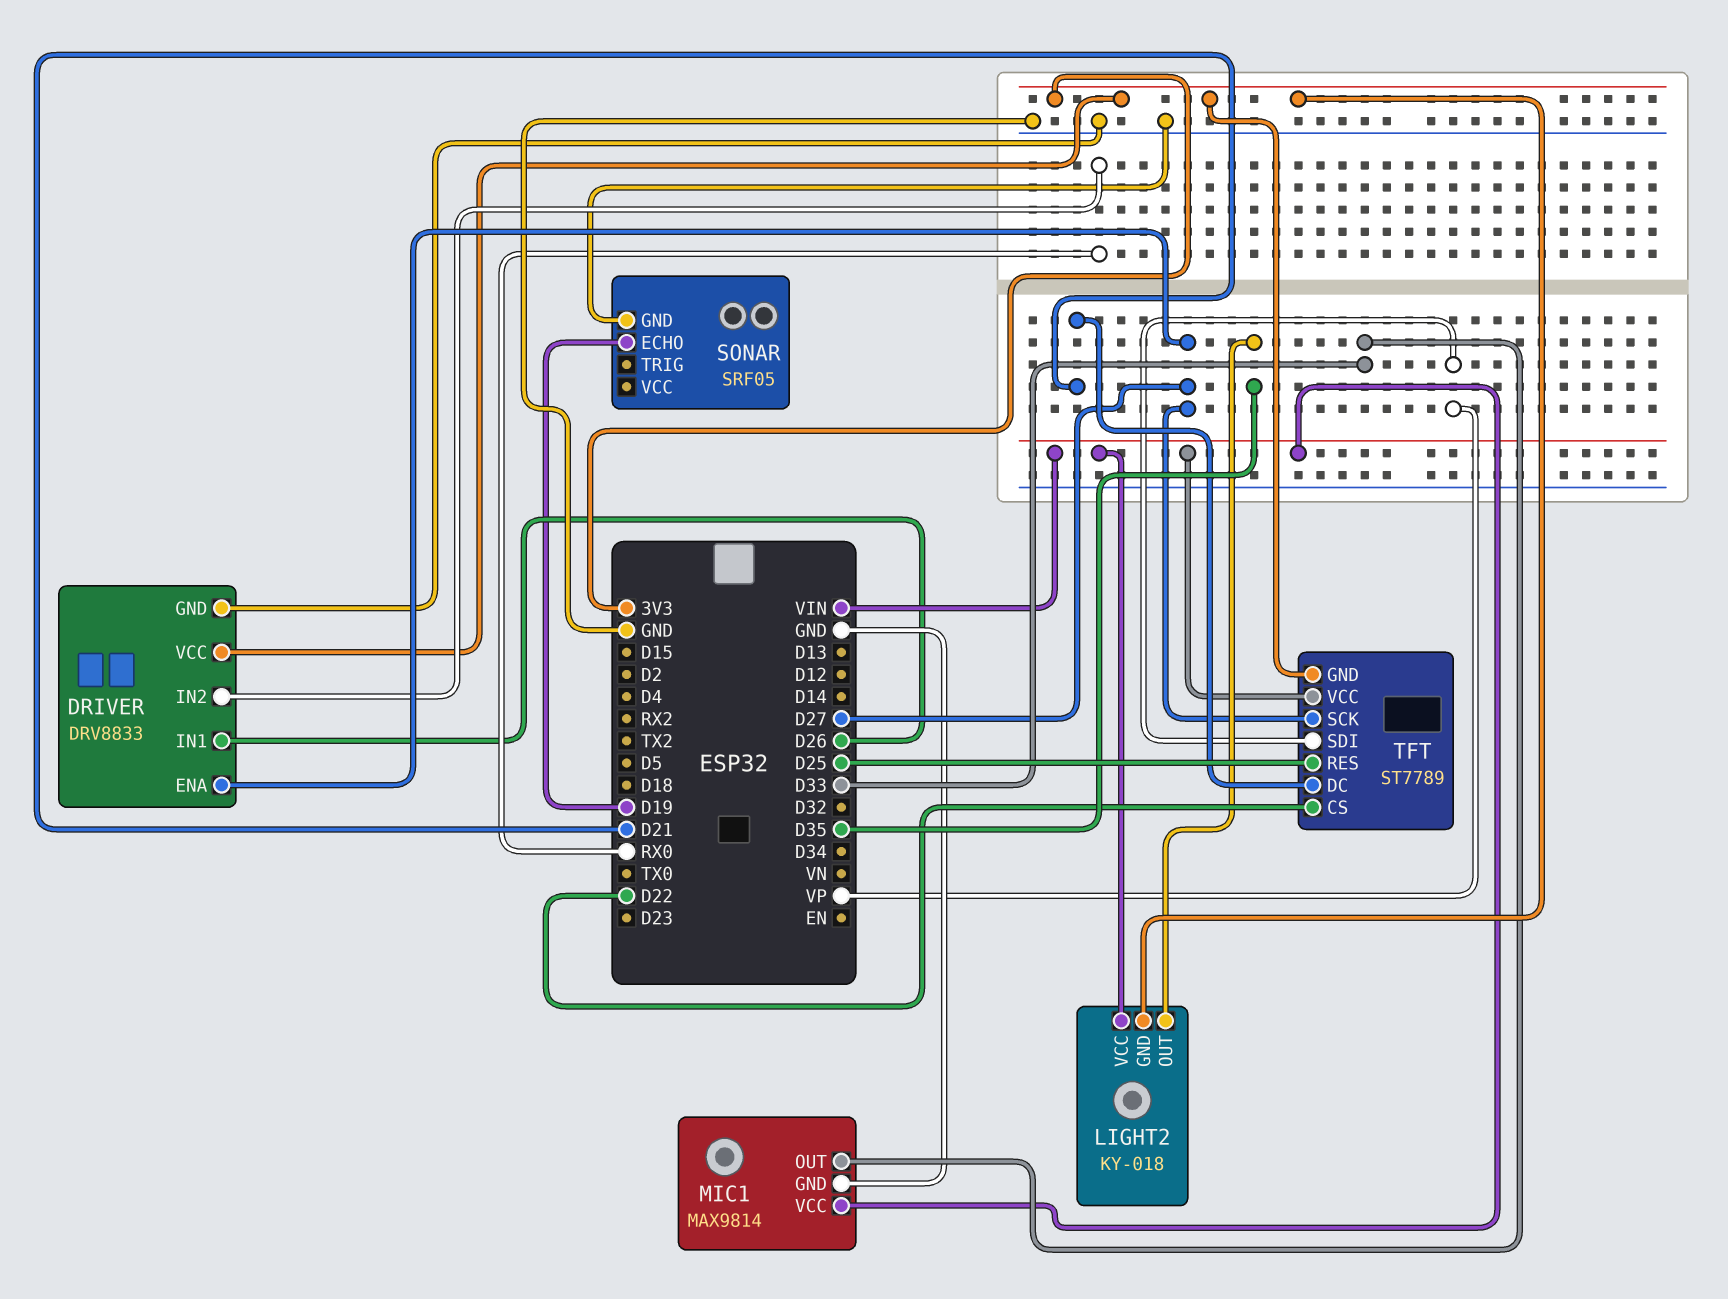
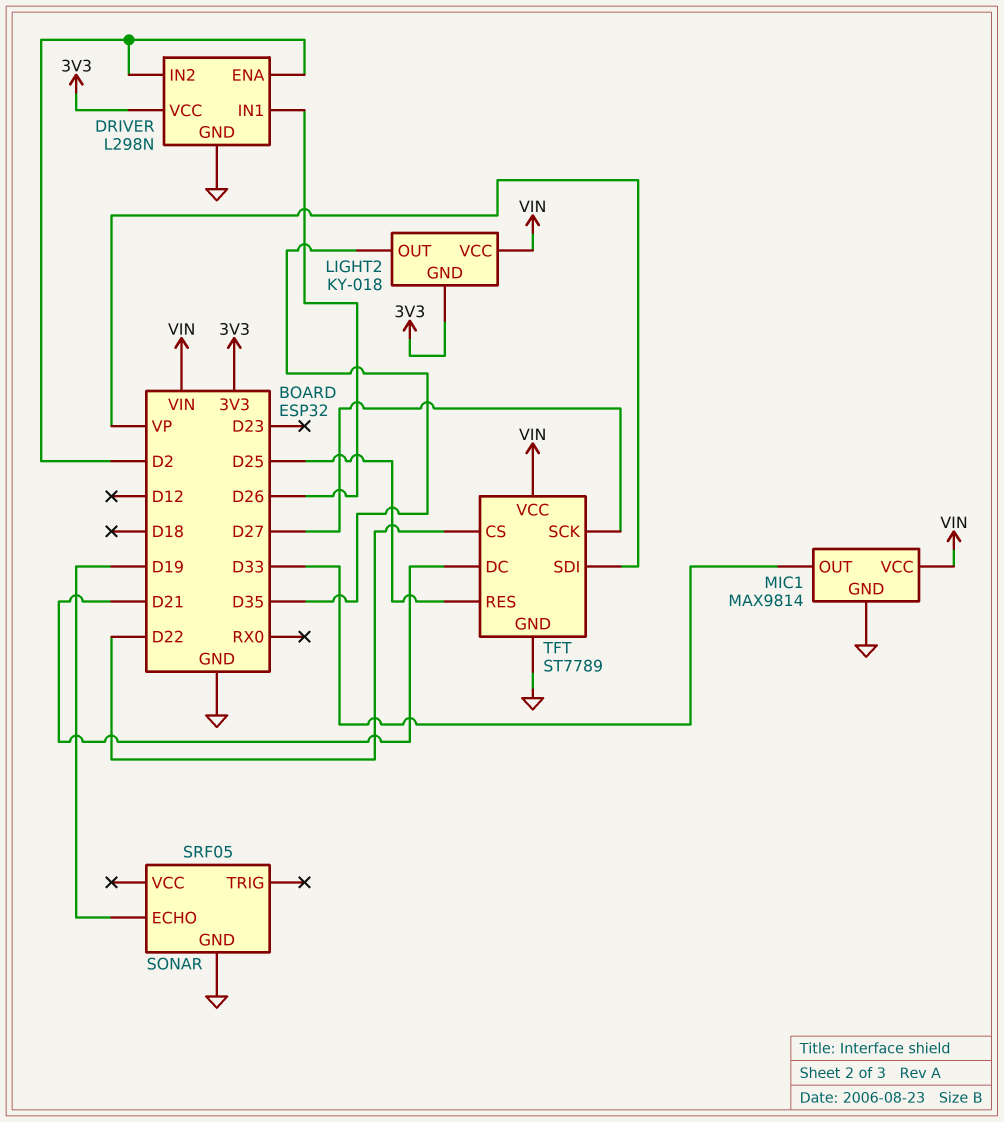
DRIVER: DRV8833 -> L298N
DRIVER pin ENA: D27 -> D2
DRIVER pin IN2: RX0 -> D2
TFT pin GND: 3V3 -> GND

